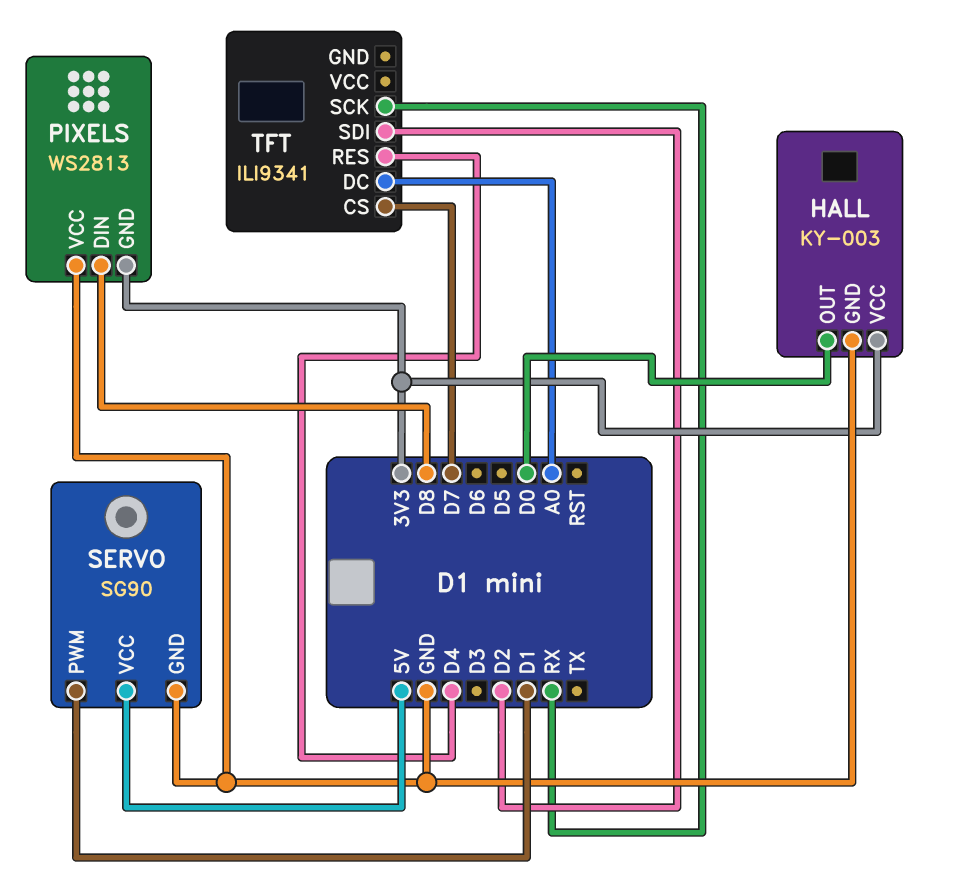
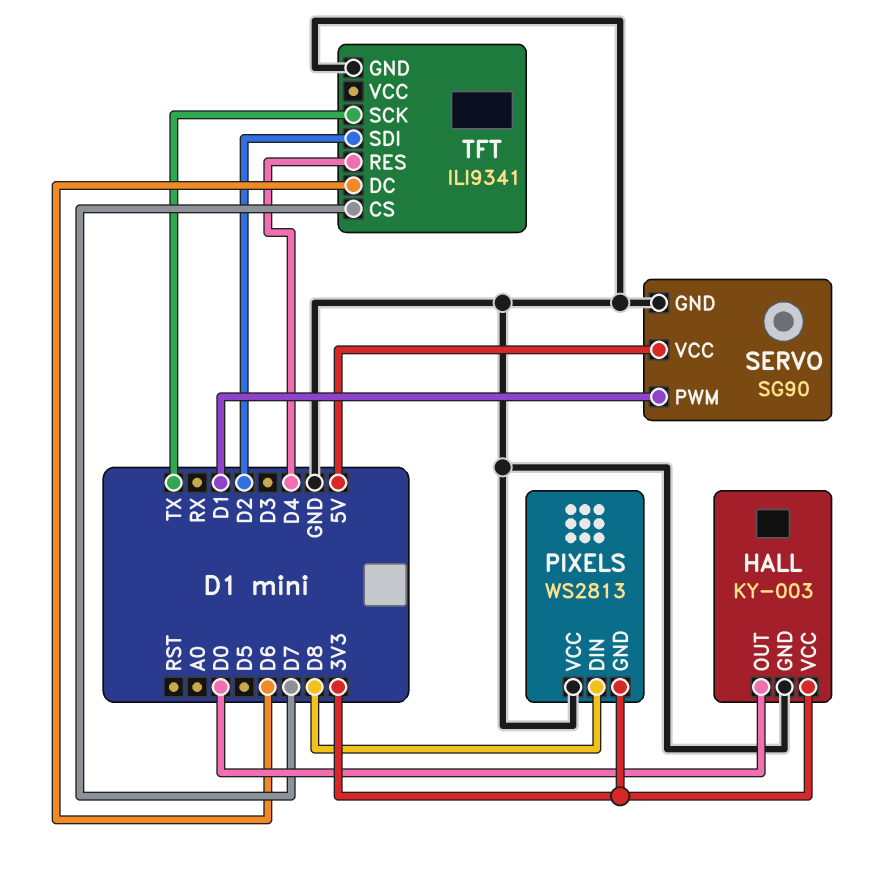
TFT pin DC: A0 -> D6
TFT pin GND: none -> GND
TFT pin SCK: RX -> TX

